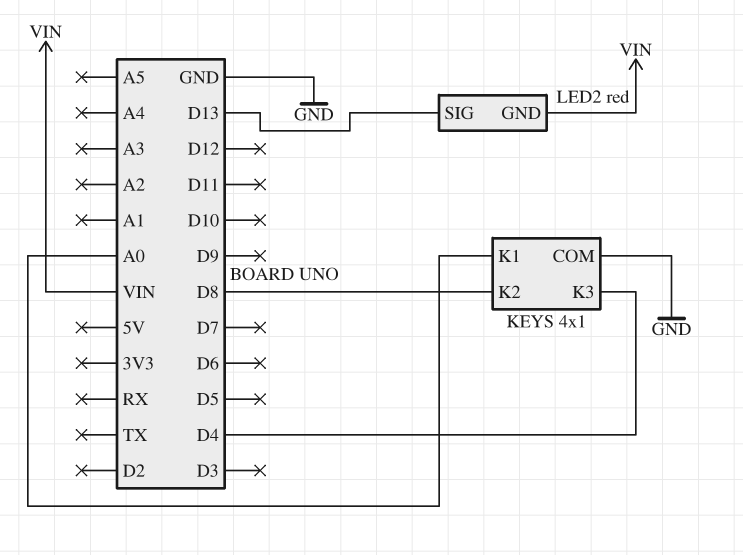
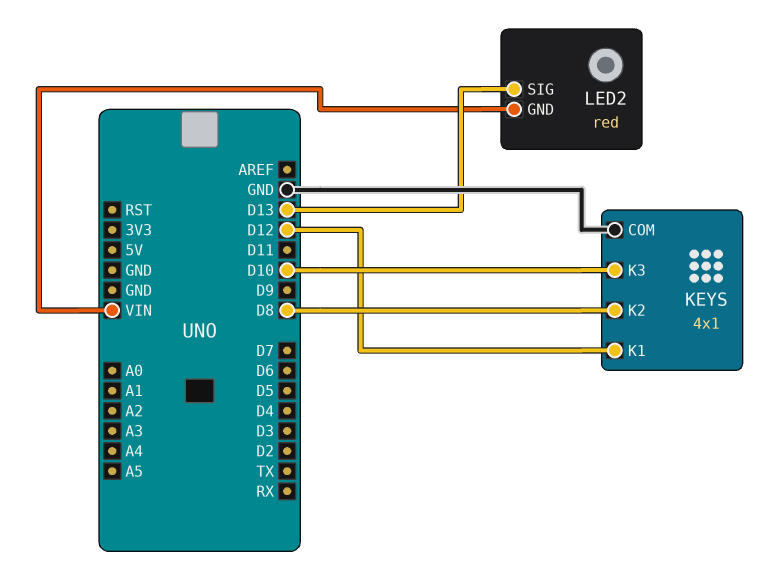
KEYS pin K1: A0 -> D12
KEYS pin K3: D4 -> D10

